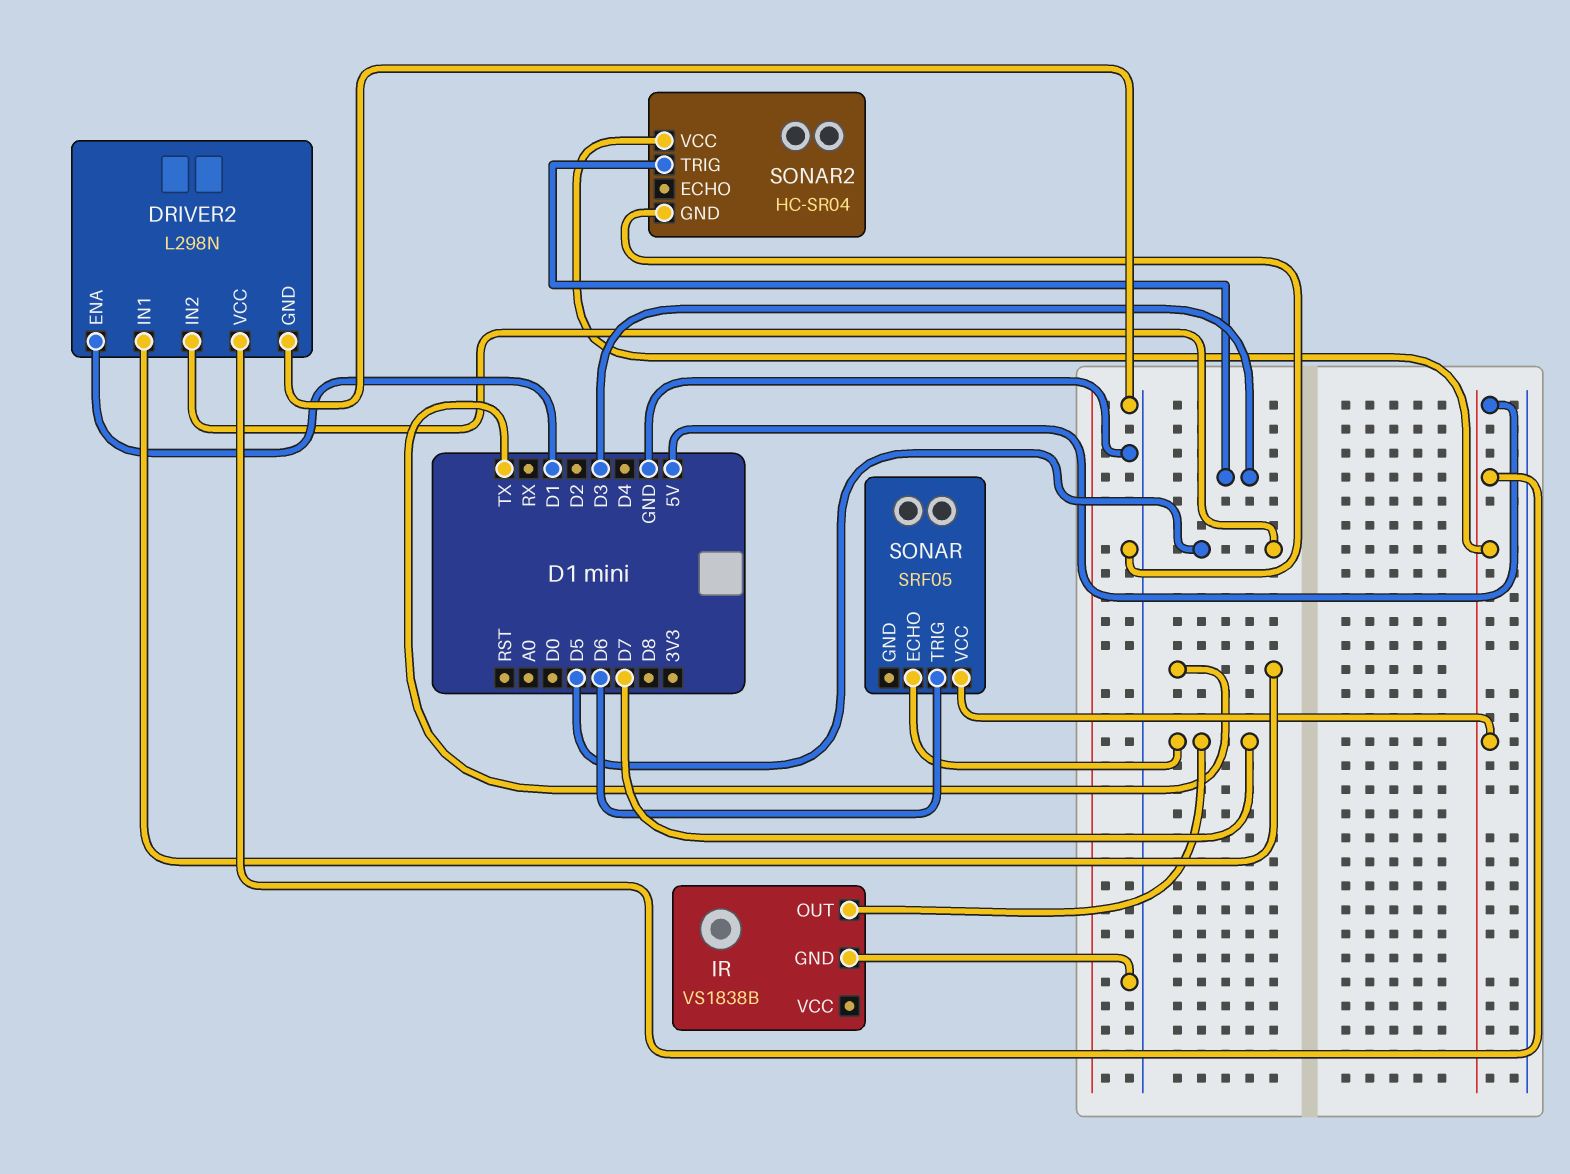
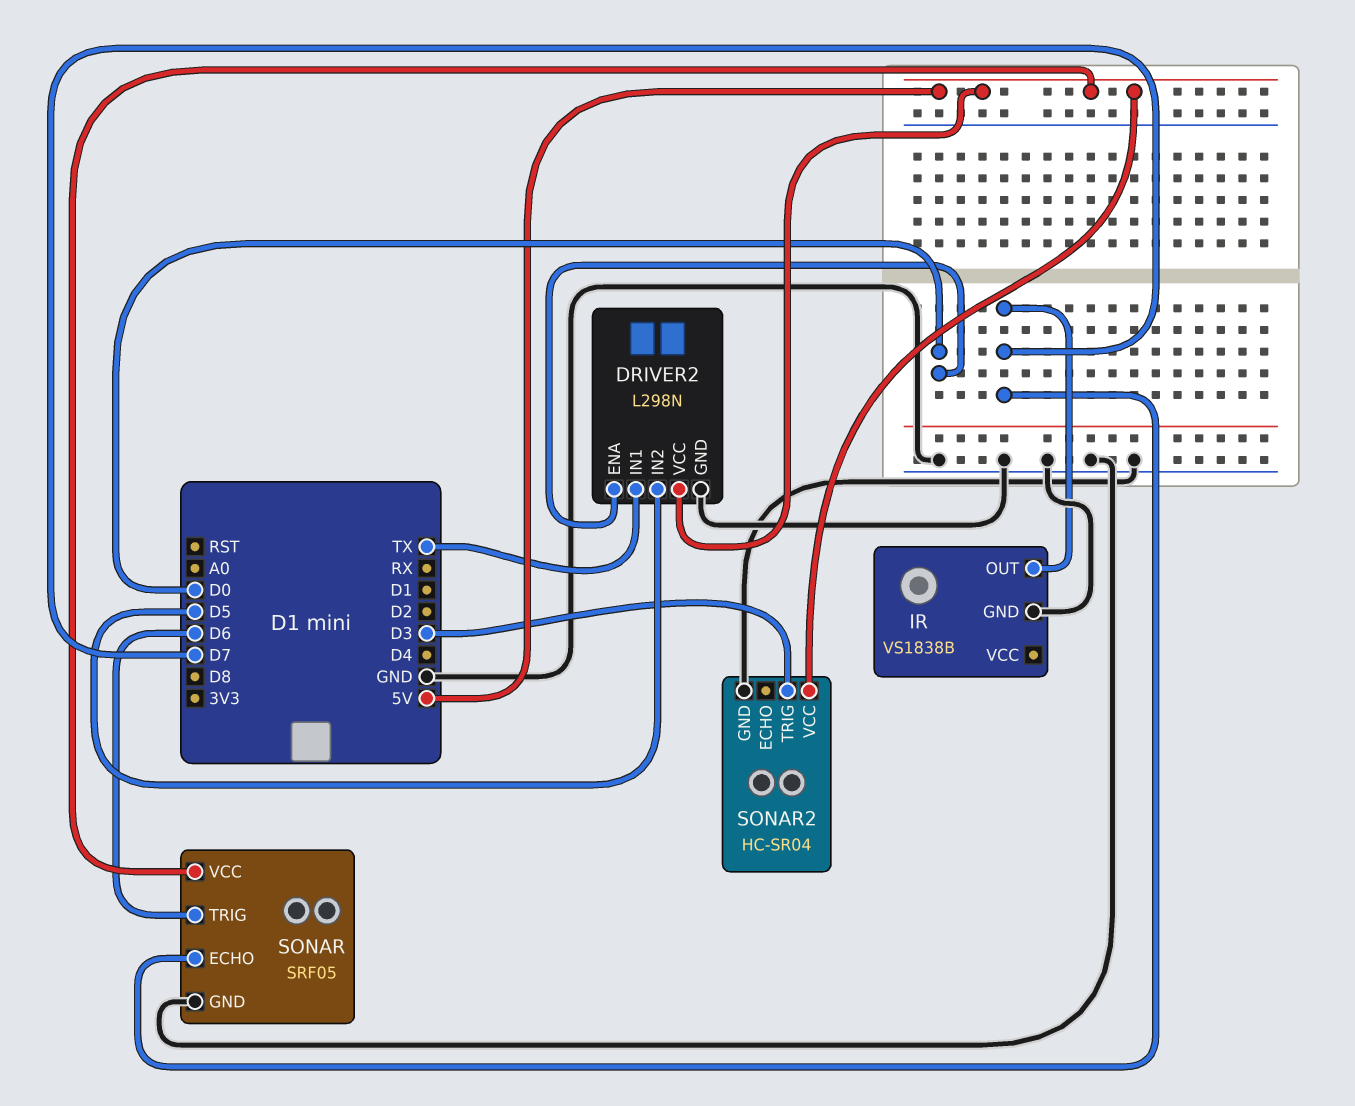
DRIVER2 pin ENA: D1 -> D0
SONAR pin GND: none -> GND

